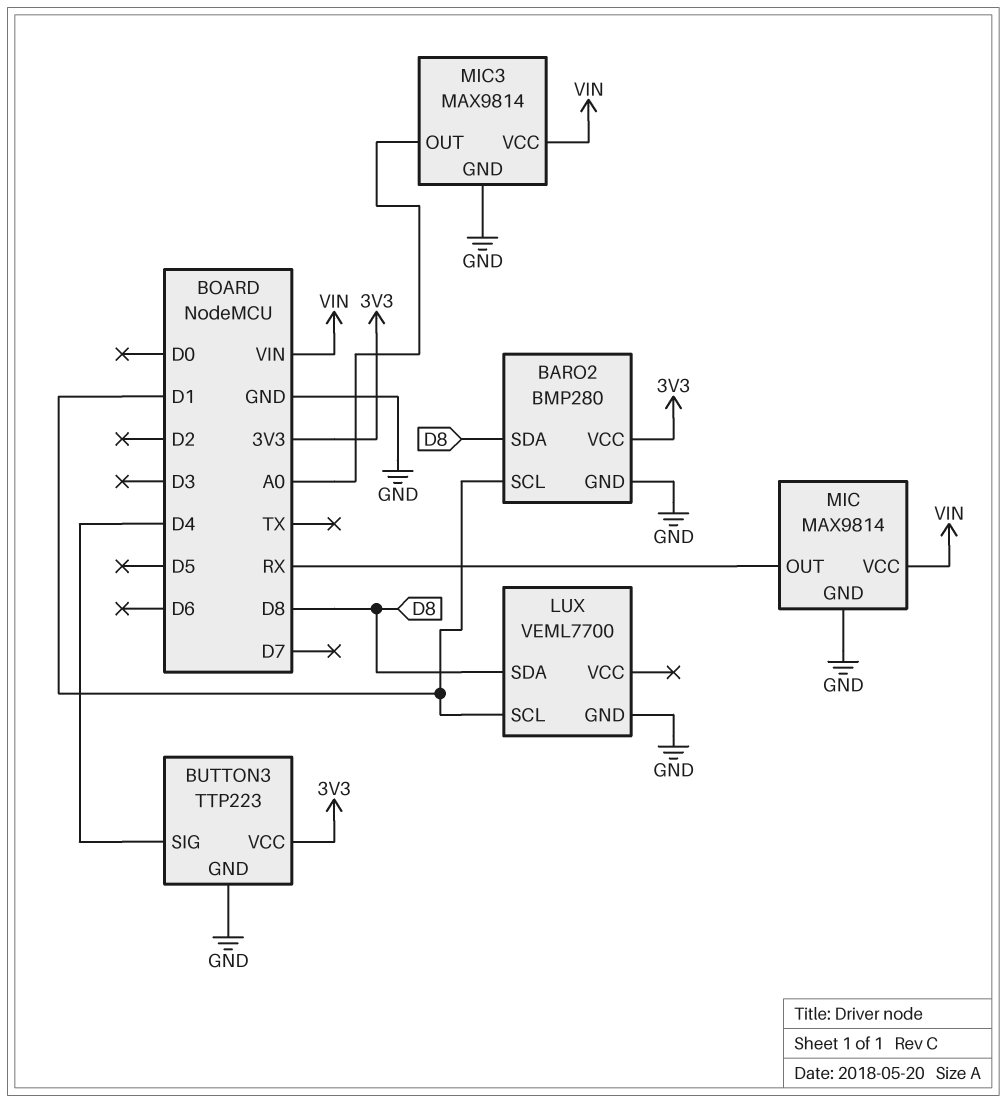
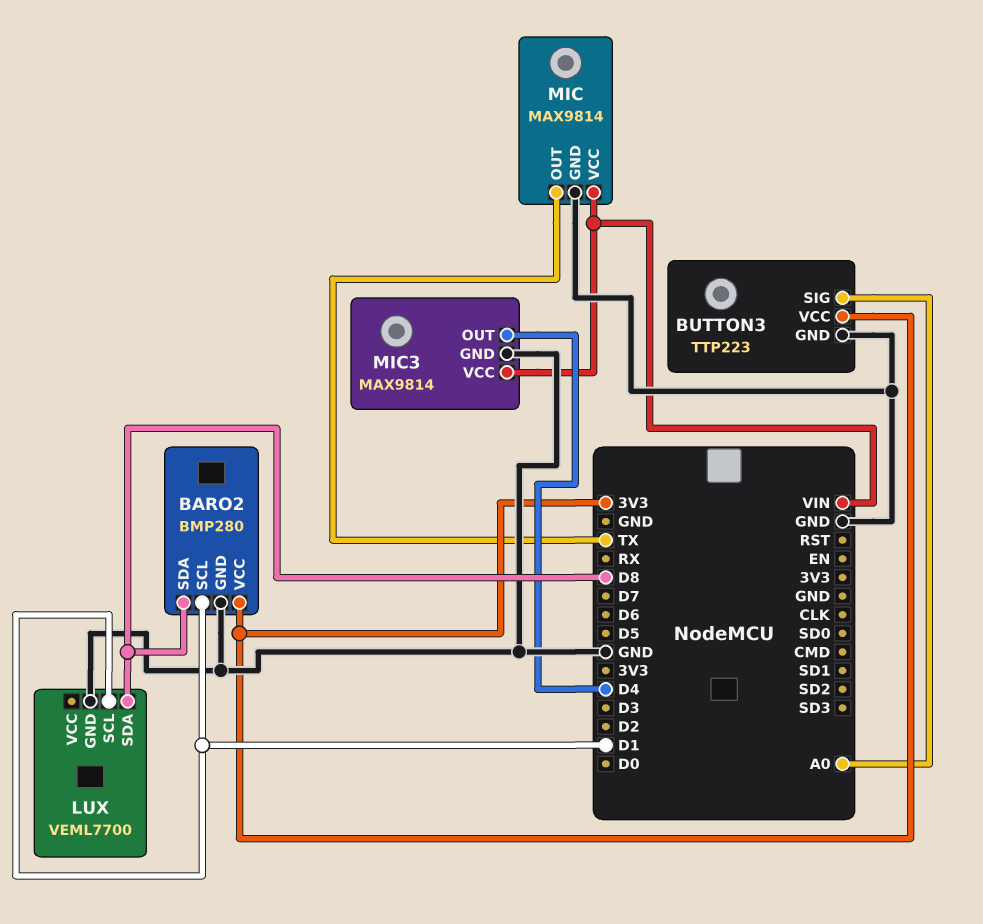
BUTTON3 pin SIG: D4 -> A0
MIC pin OUT: RX -> TX
MIC3 pin OUT: A0 -> D4

